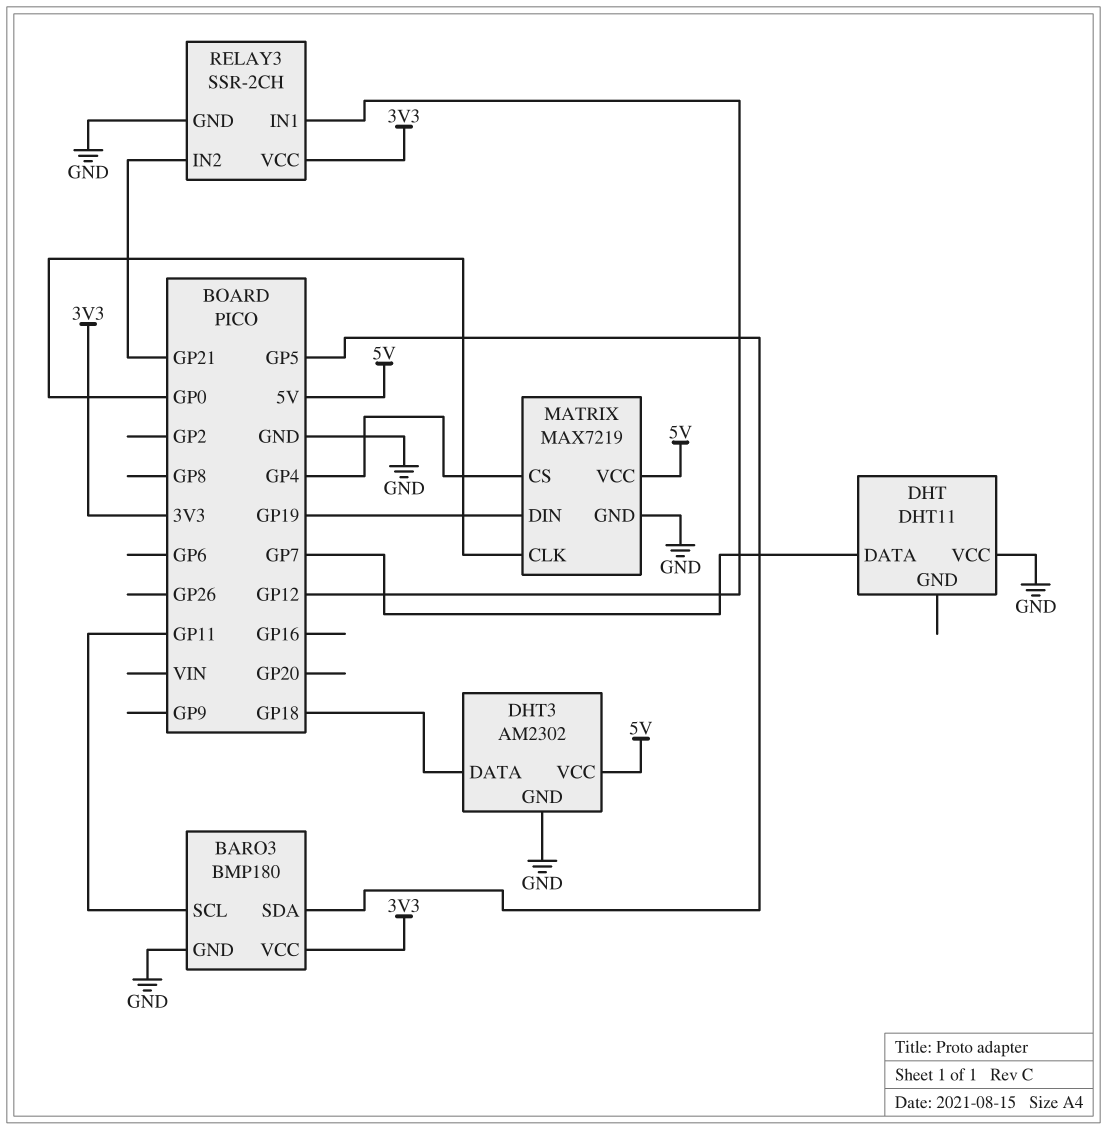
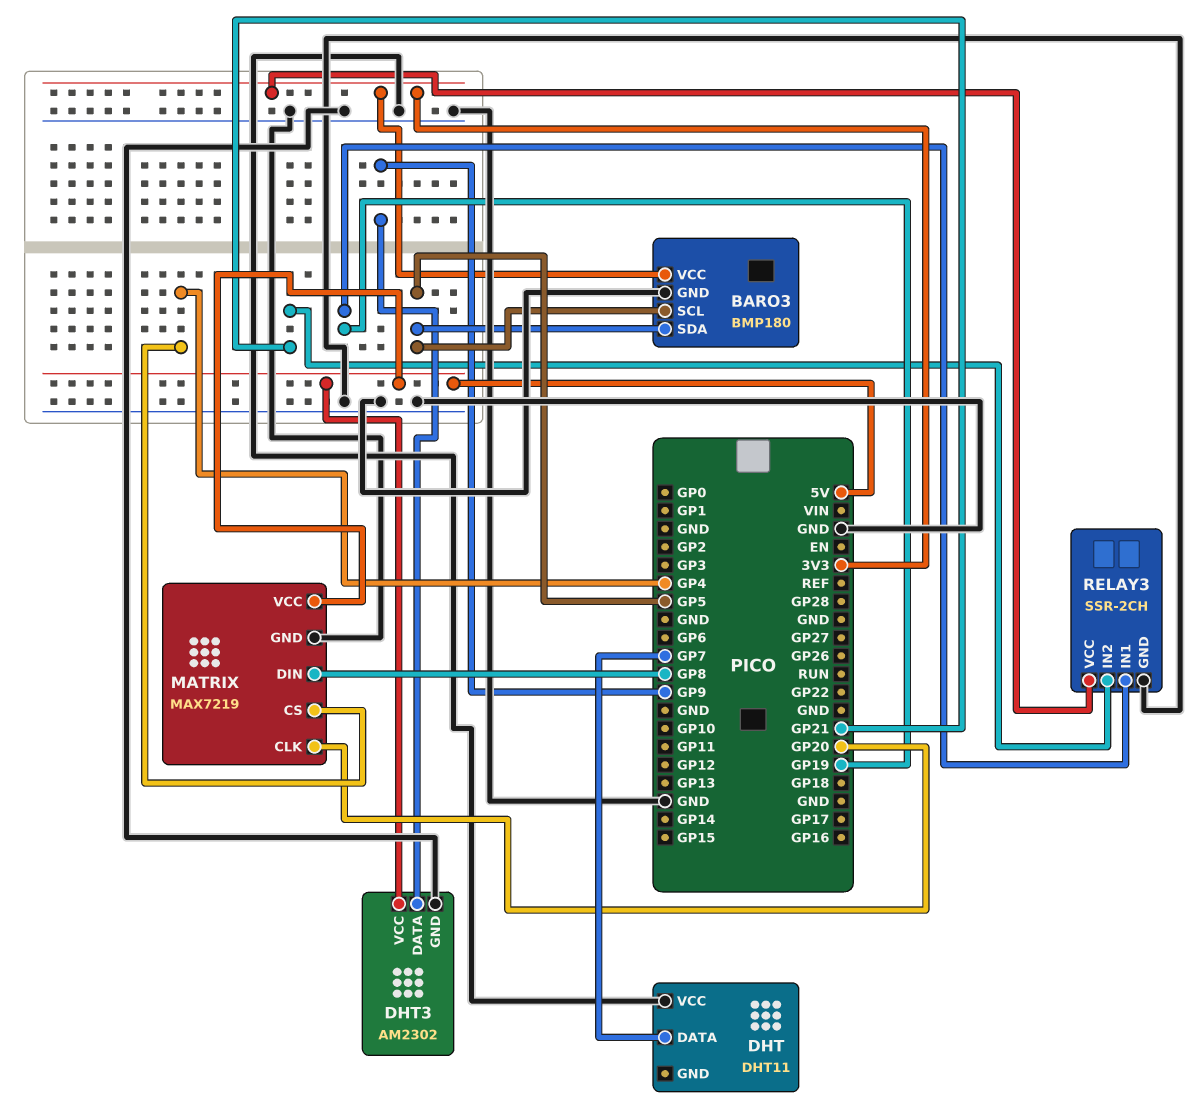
BARO3 pin SCL: GP11 -> GP5
DHT3 pin DATA: GP18 -> GP9
MATRIX pin CLK: GP0 -> GP20
MATRIX pin DIN: GP19 -> GP8
RELAY3 pin IN1: GP12 -> GP19

